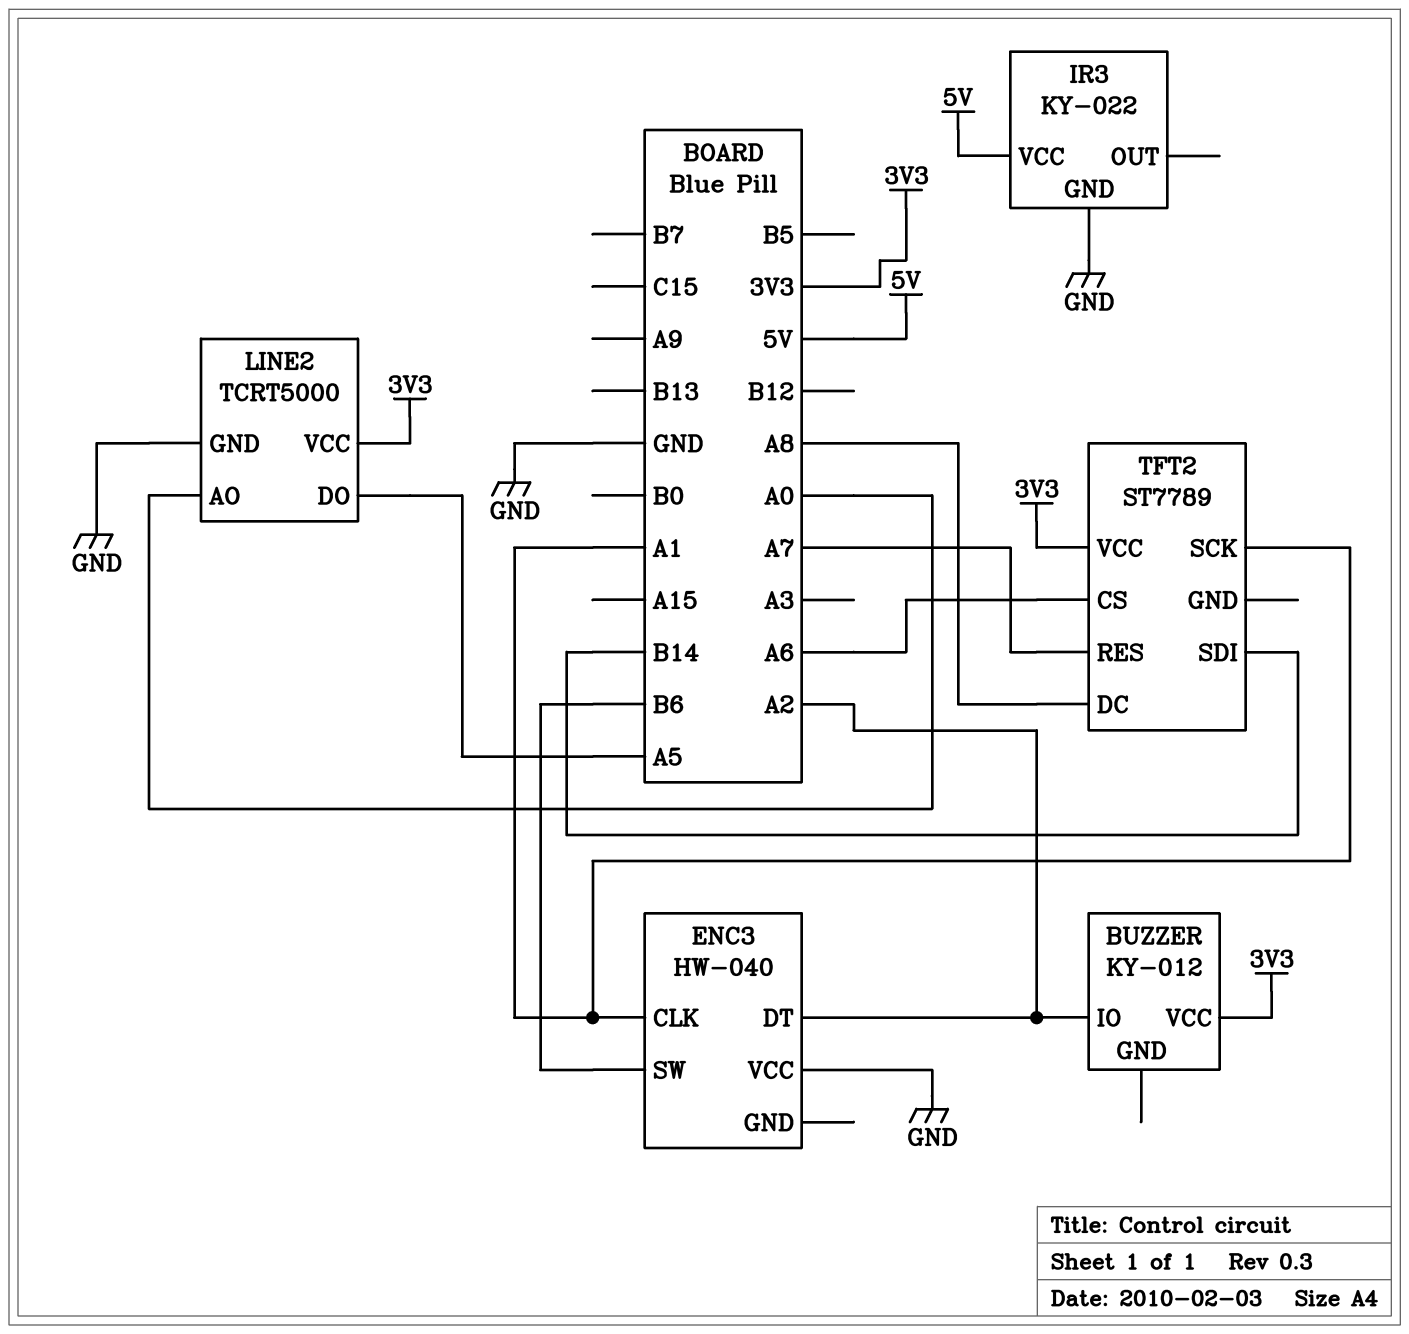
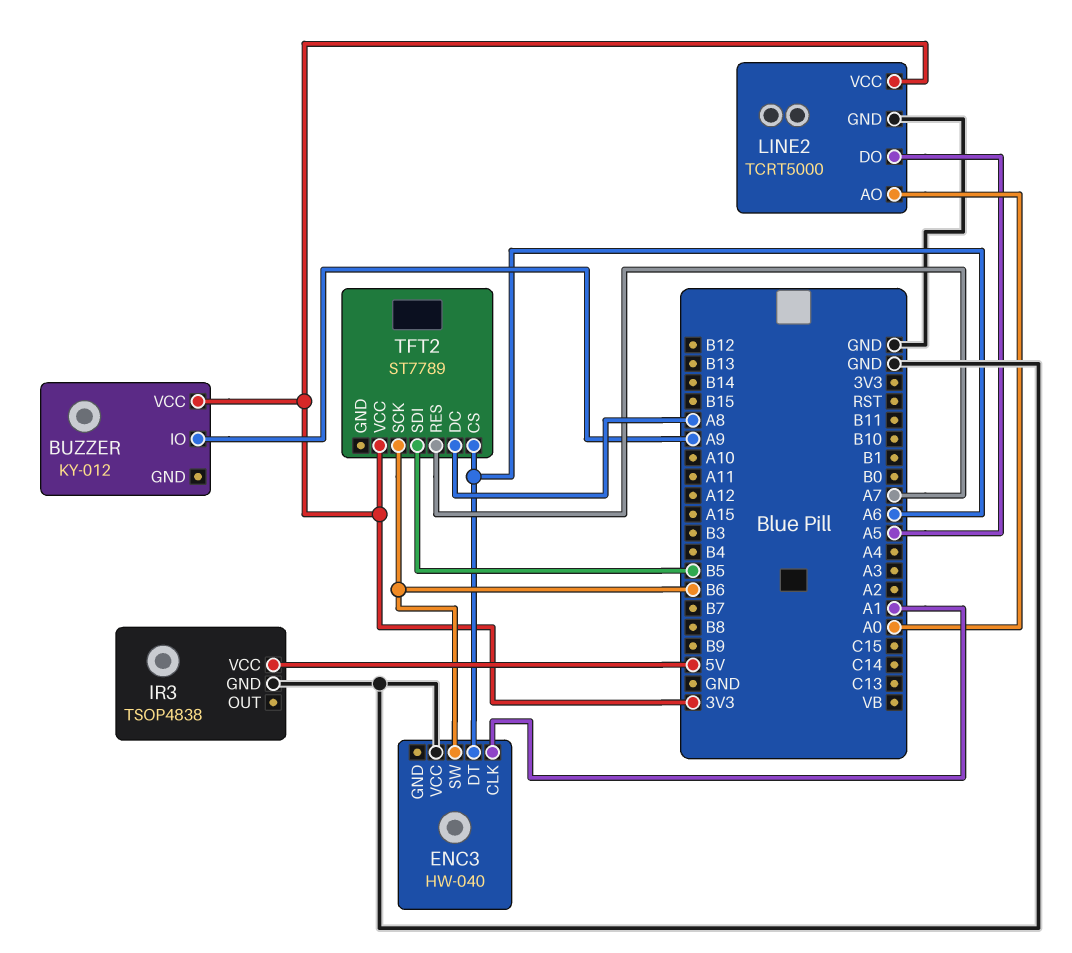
BUZZER pin IO: A2 -> A9
ENC3 pin DT: A2 -> A6
IR3: KY-022 -> TSOP4838
TFT2 pin SCK: A1 -> B6
TFT2 pin SDI: B14 -> B5

